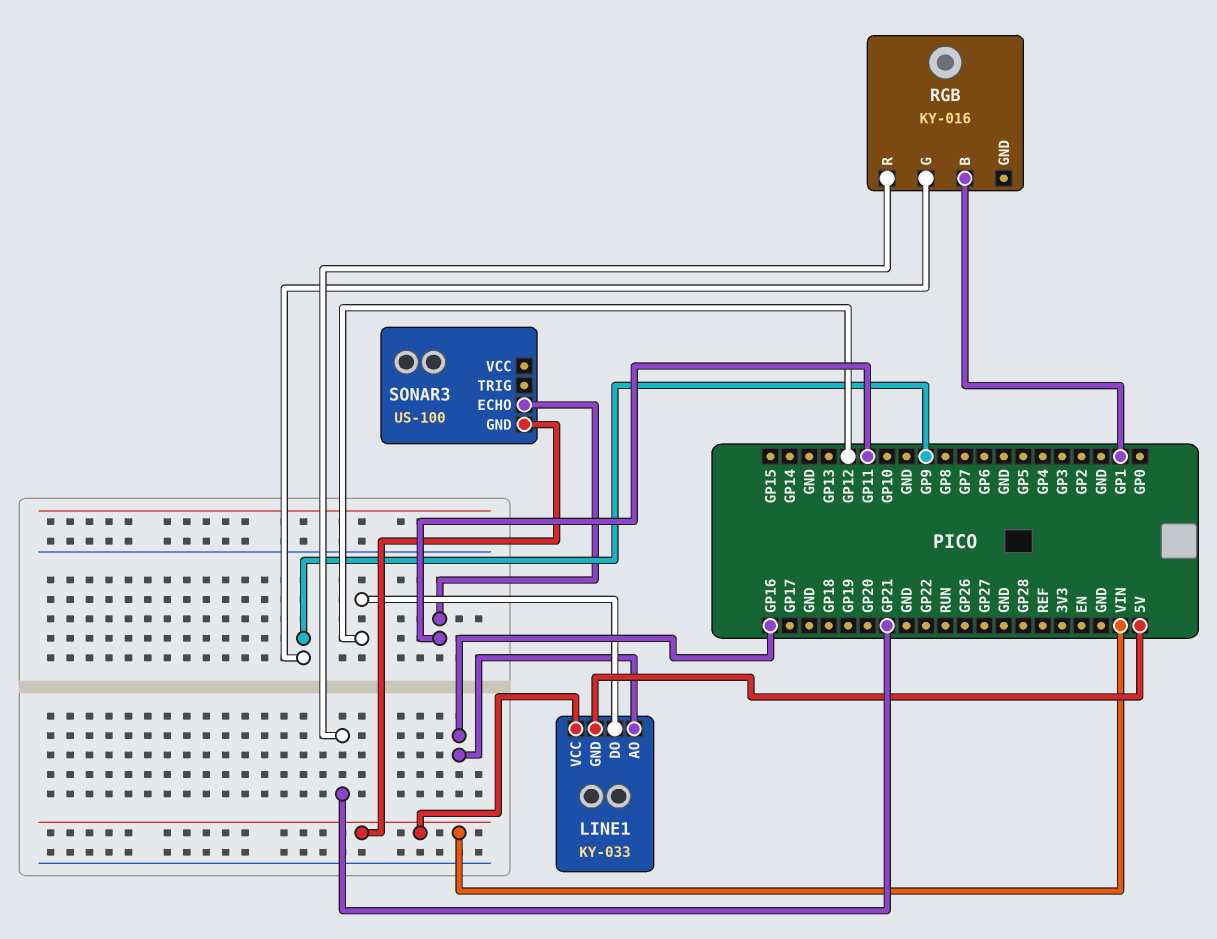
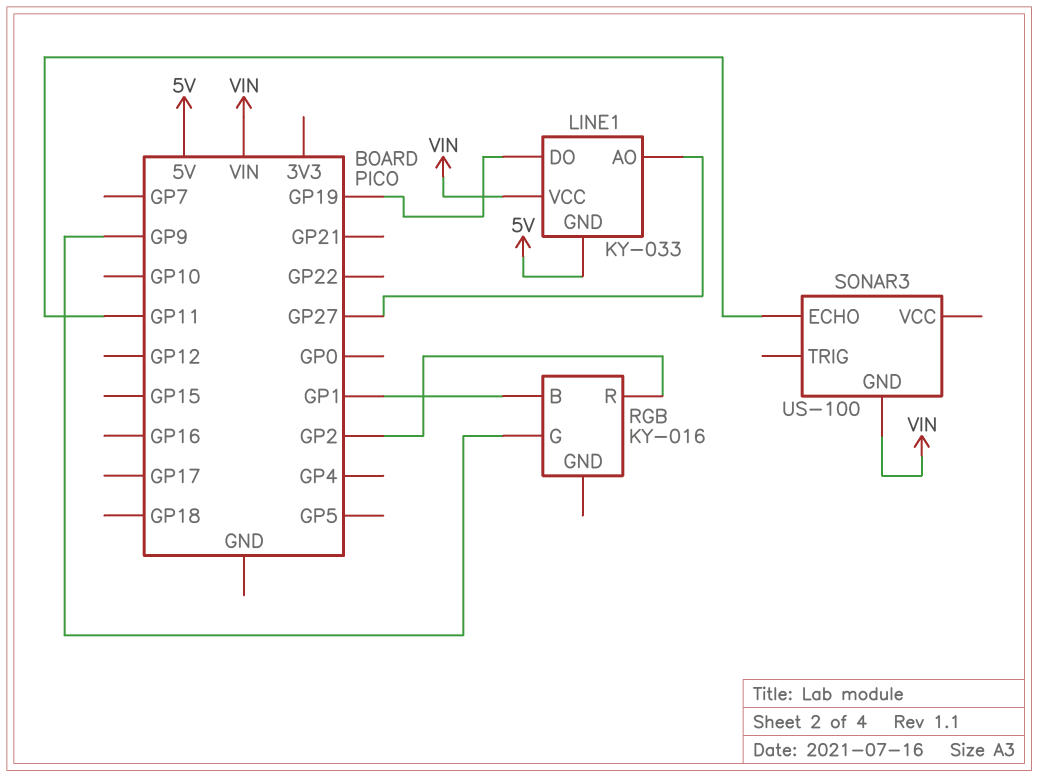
LINE1 pin AO: GP16 -> GP27
LINE1 pin DO: GP12 -> GP19
RGB pin R: GP21 -> GP2

